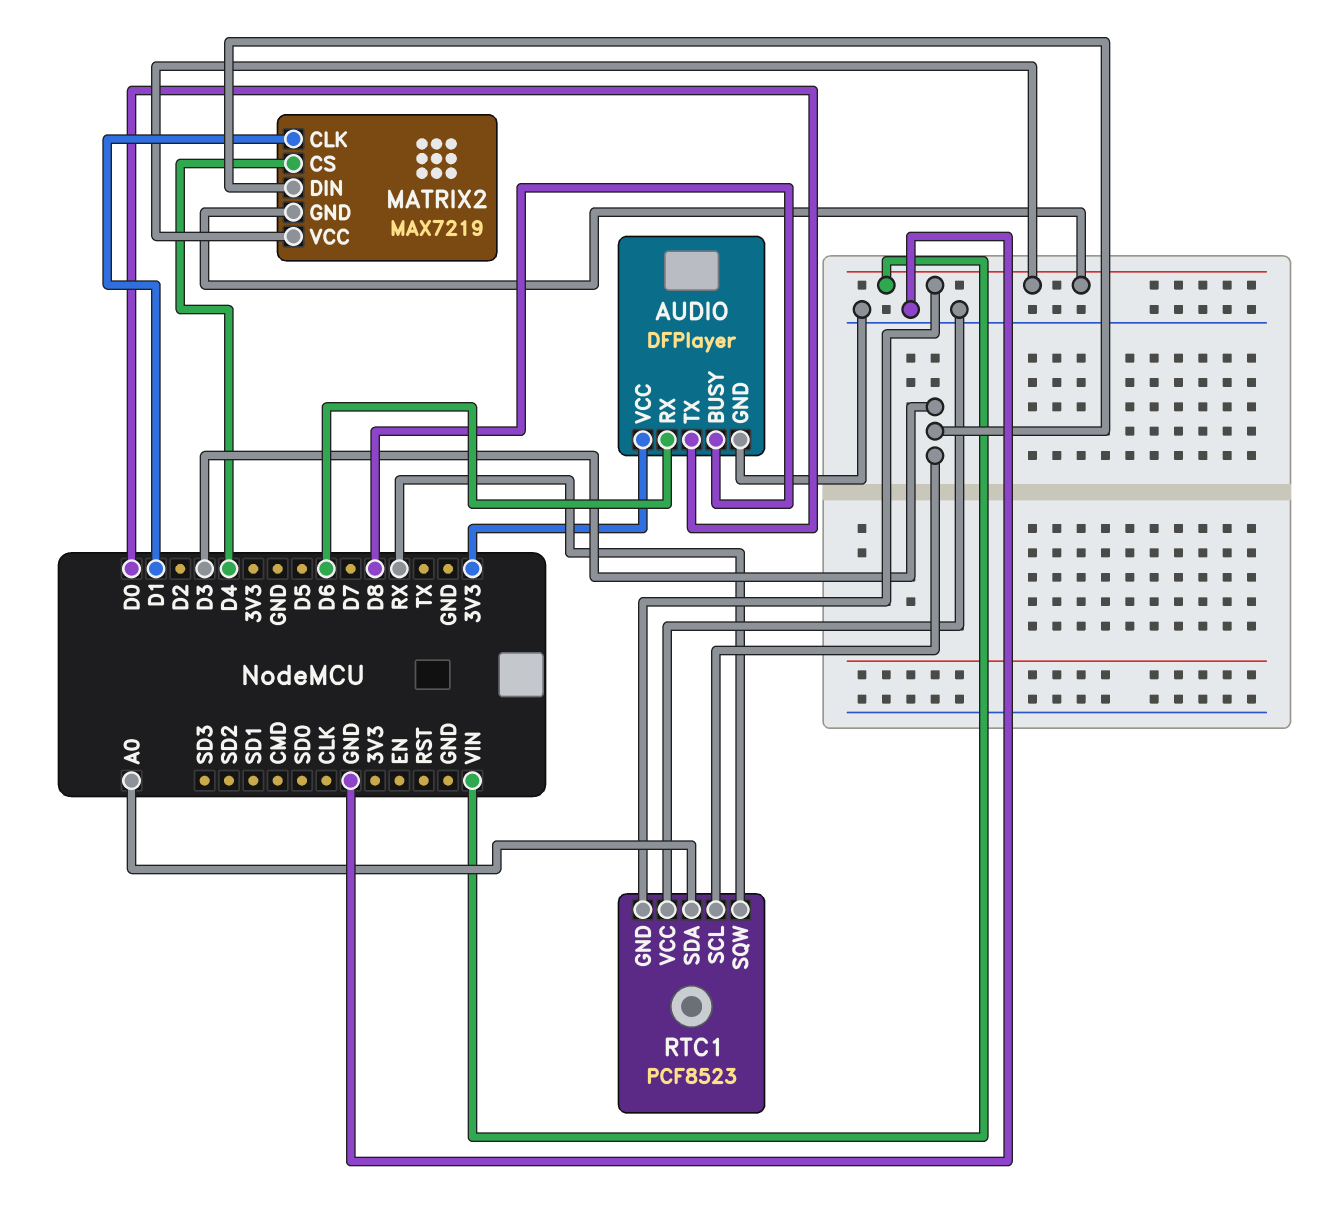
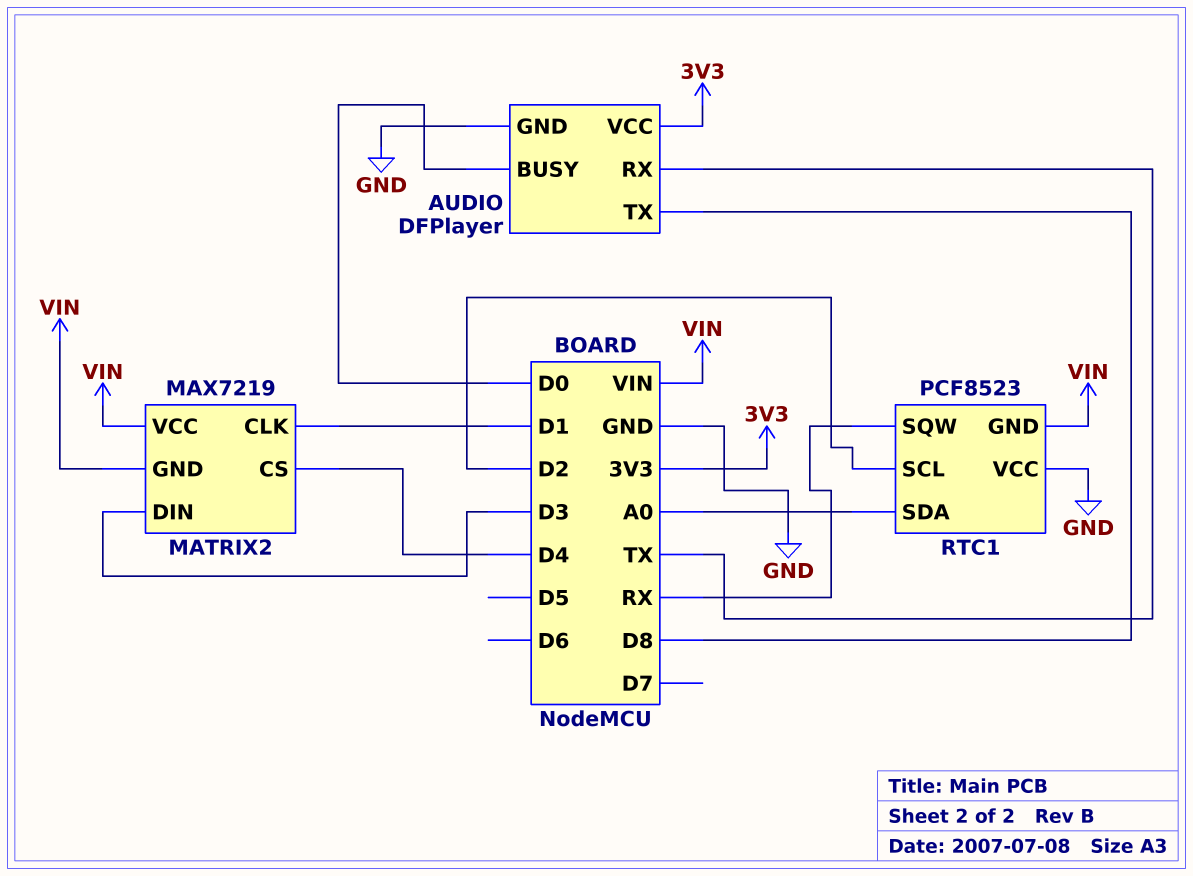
AUDIO pin BUSY: D8 -> D0
AUDIO pin RX: D6 -> TX
AUDIO pin TX: D0 -> D8
RTC1 pin SCL: D3 -> D2

